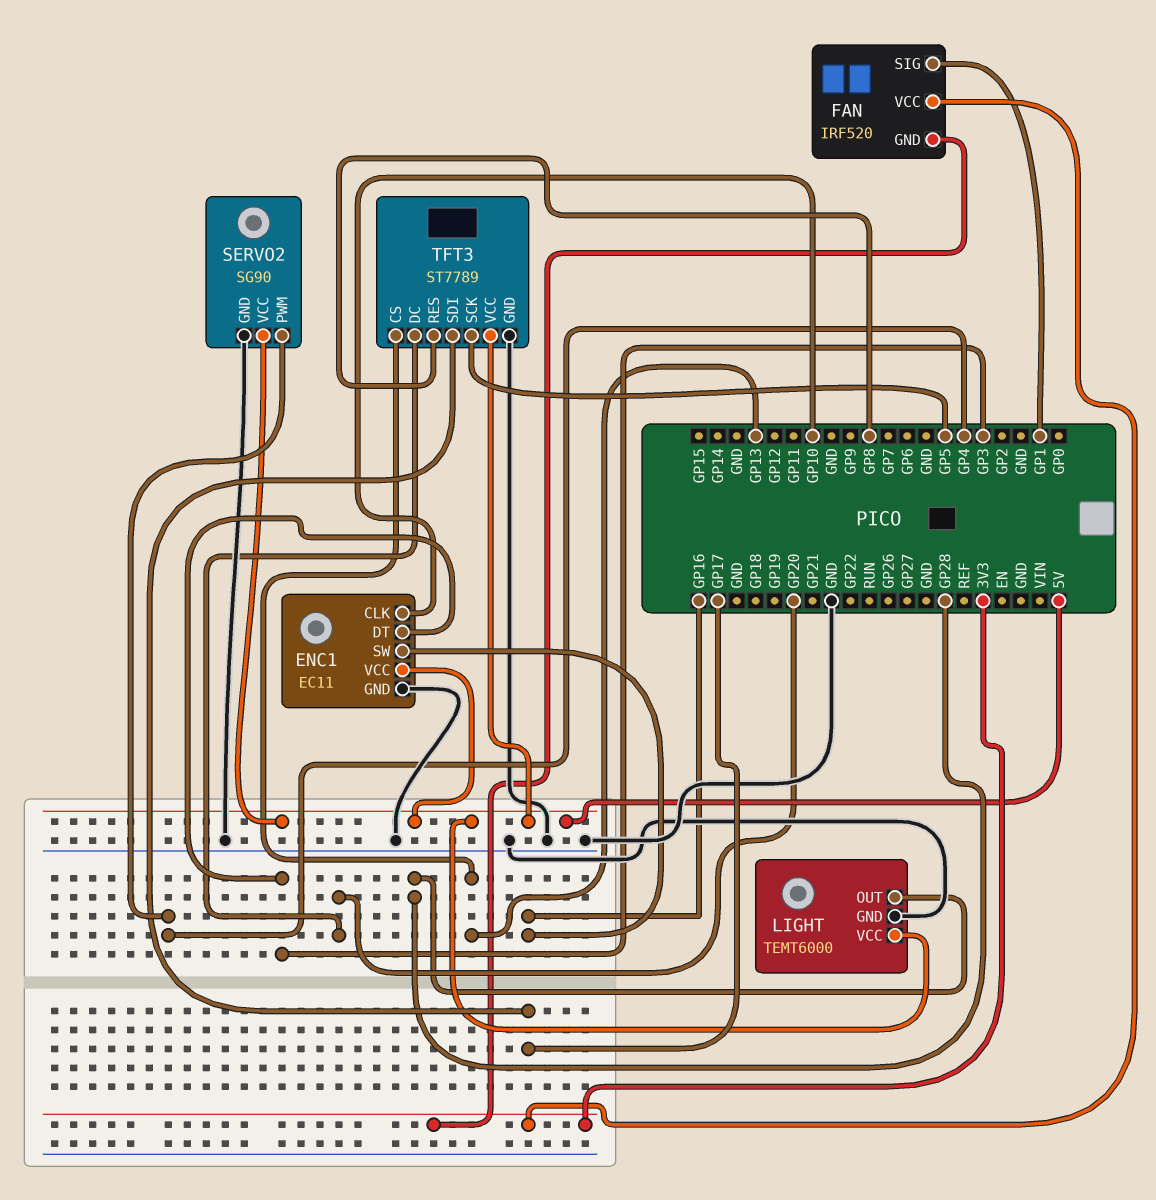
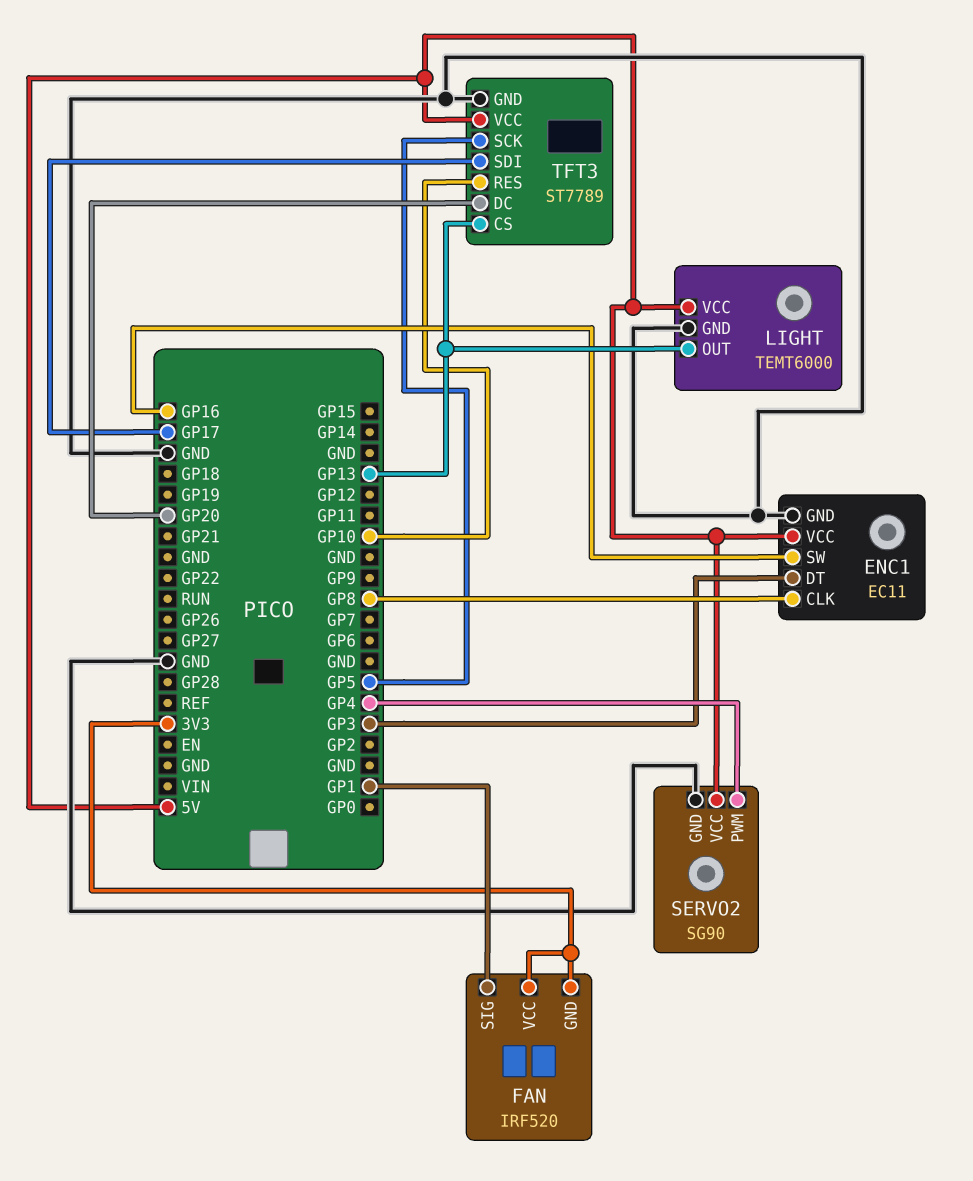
ENC1 pin CLK: GP10 -> GP8
LIGHT pin OUT: GP28 -> GP13
TFT3 pin RES: GP8 -> GP10

